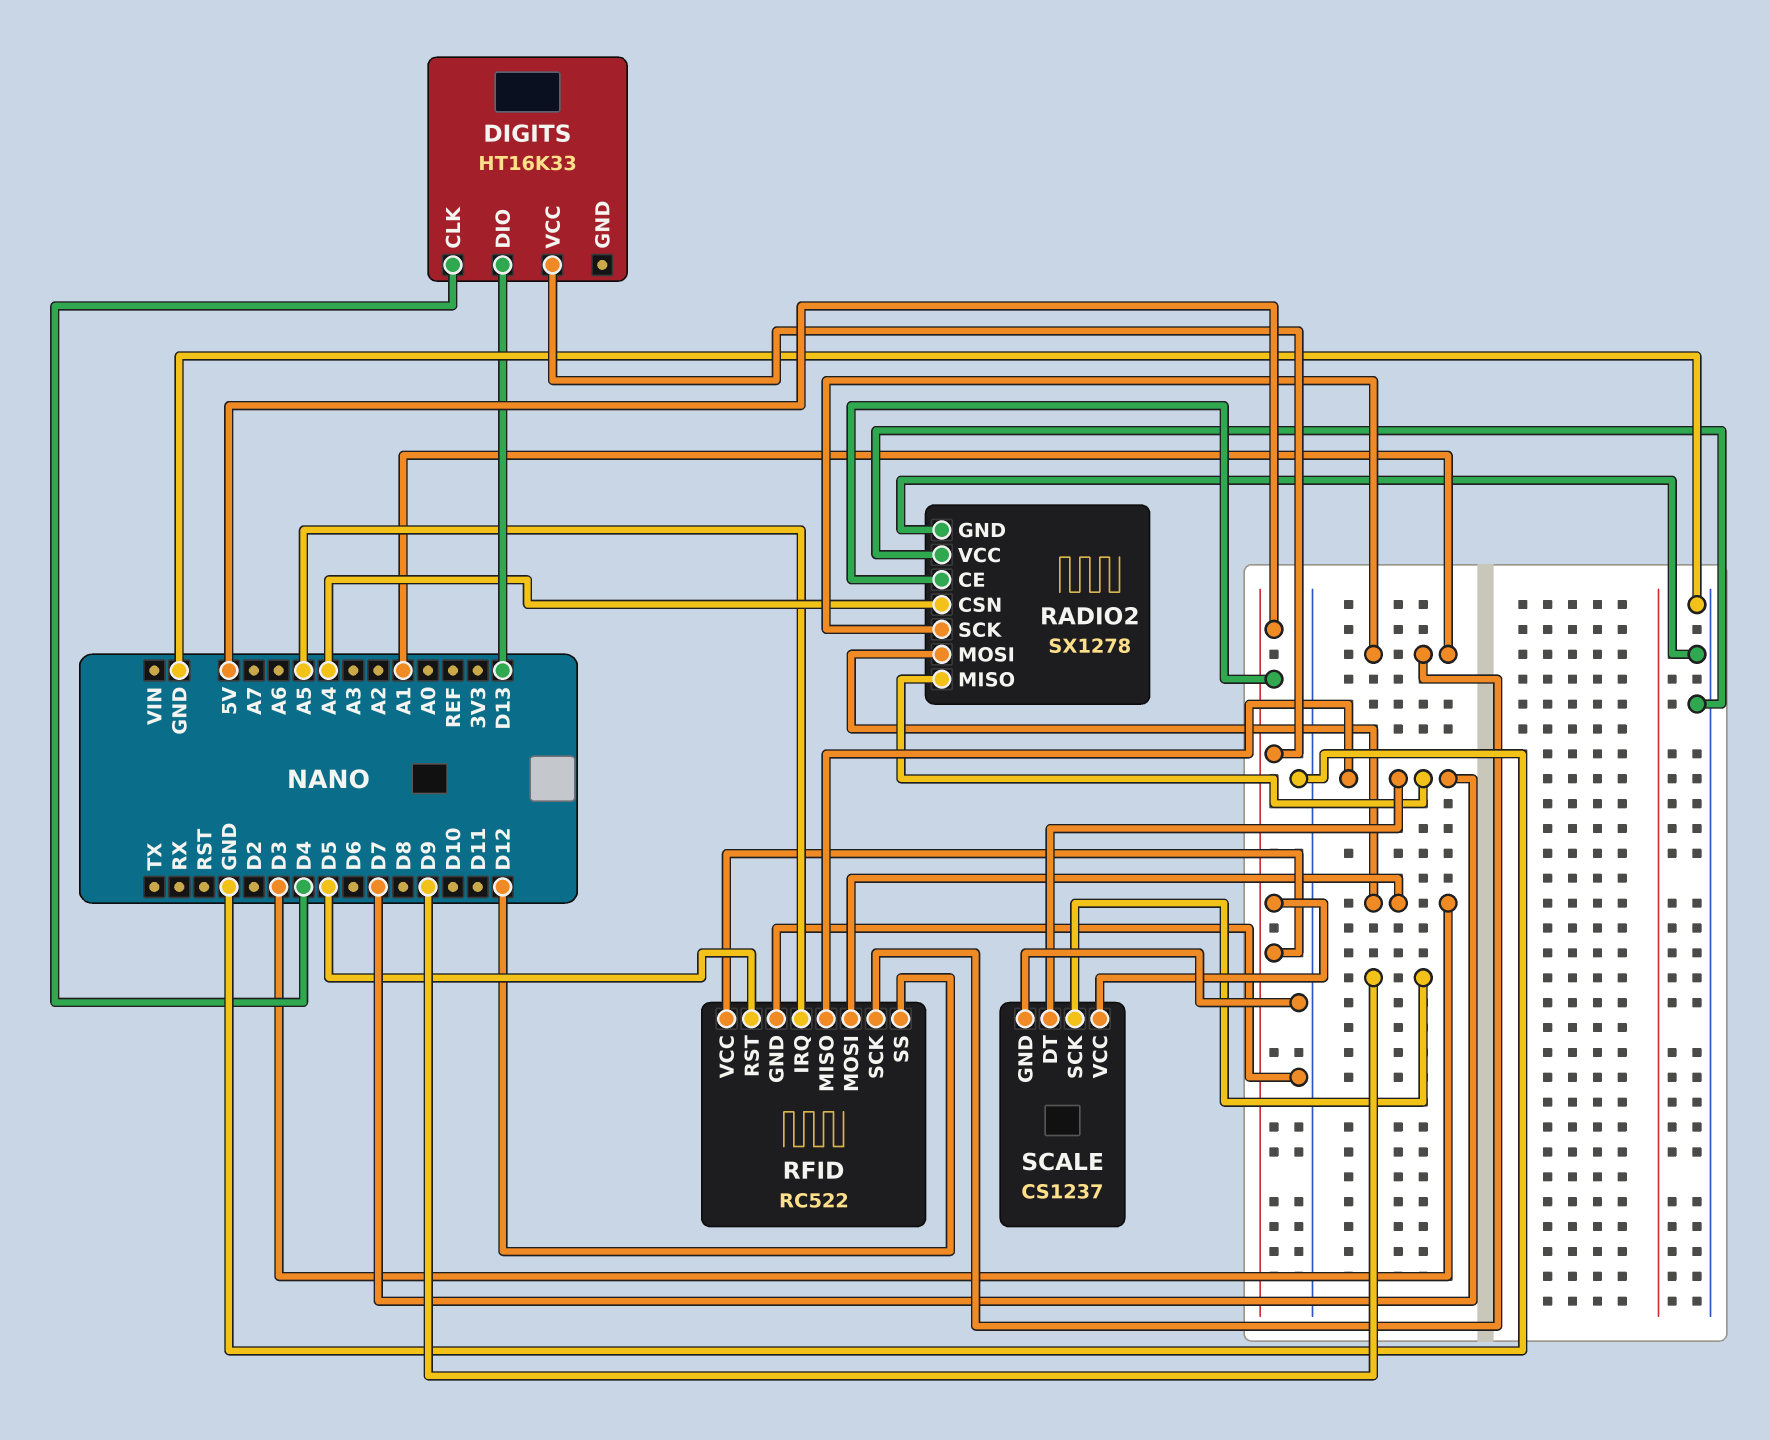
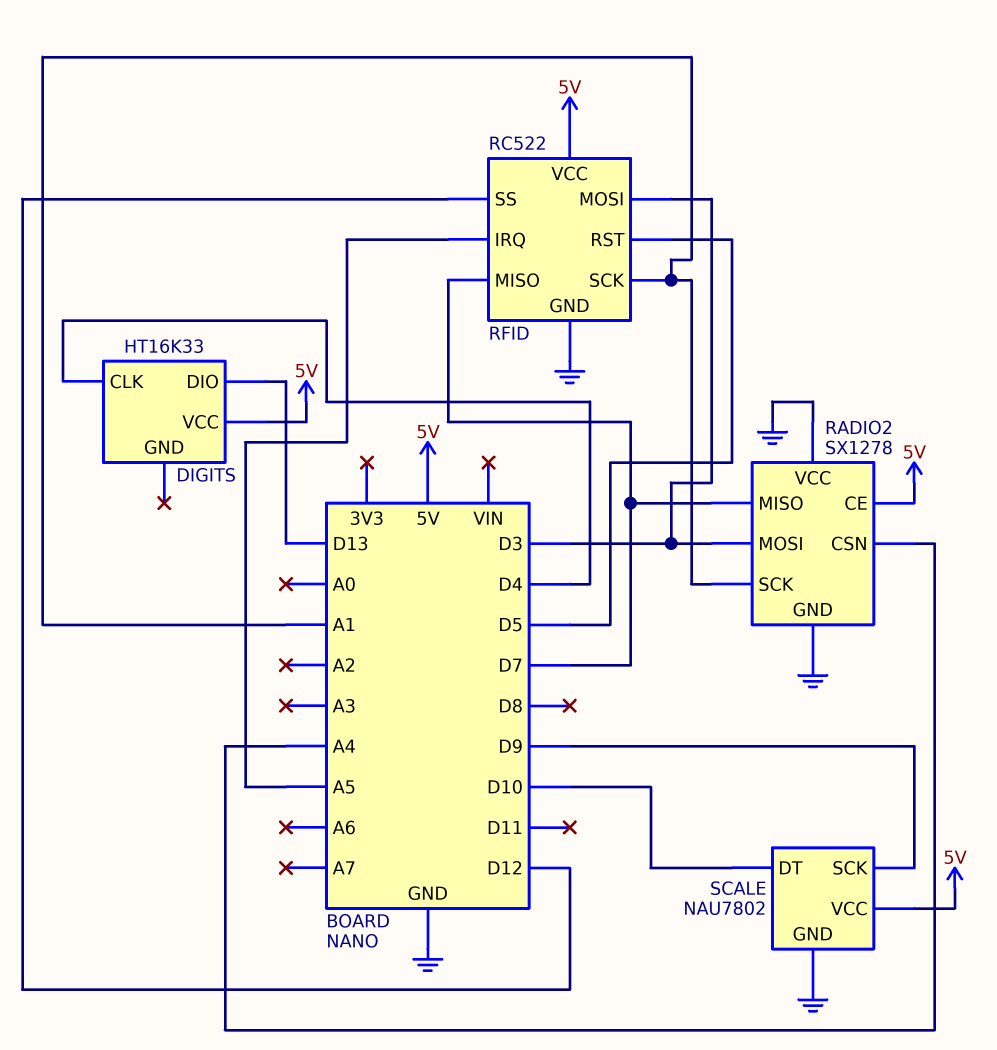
SCALE: CS1237 -> NAU7802
SCALE pin DT: D7 -> D10

